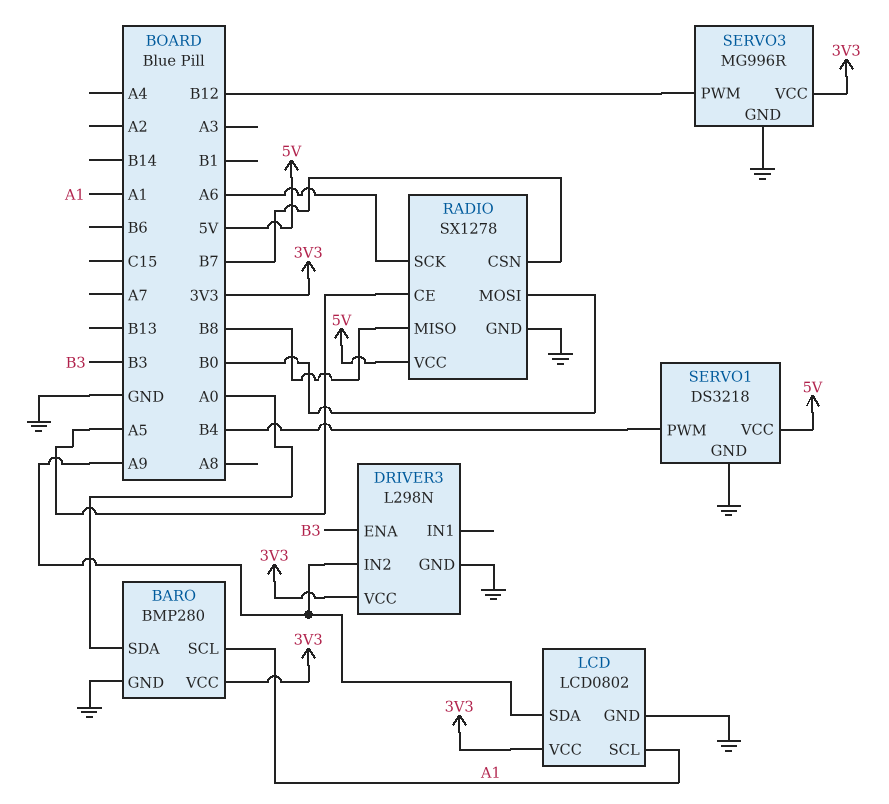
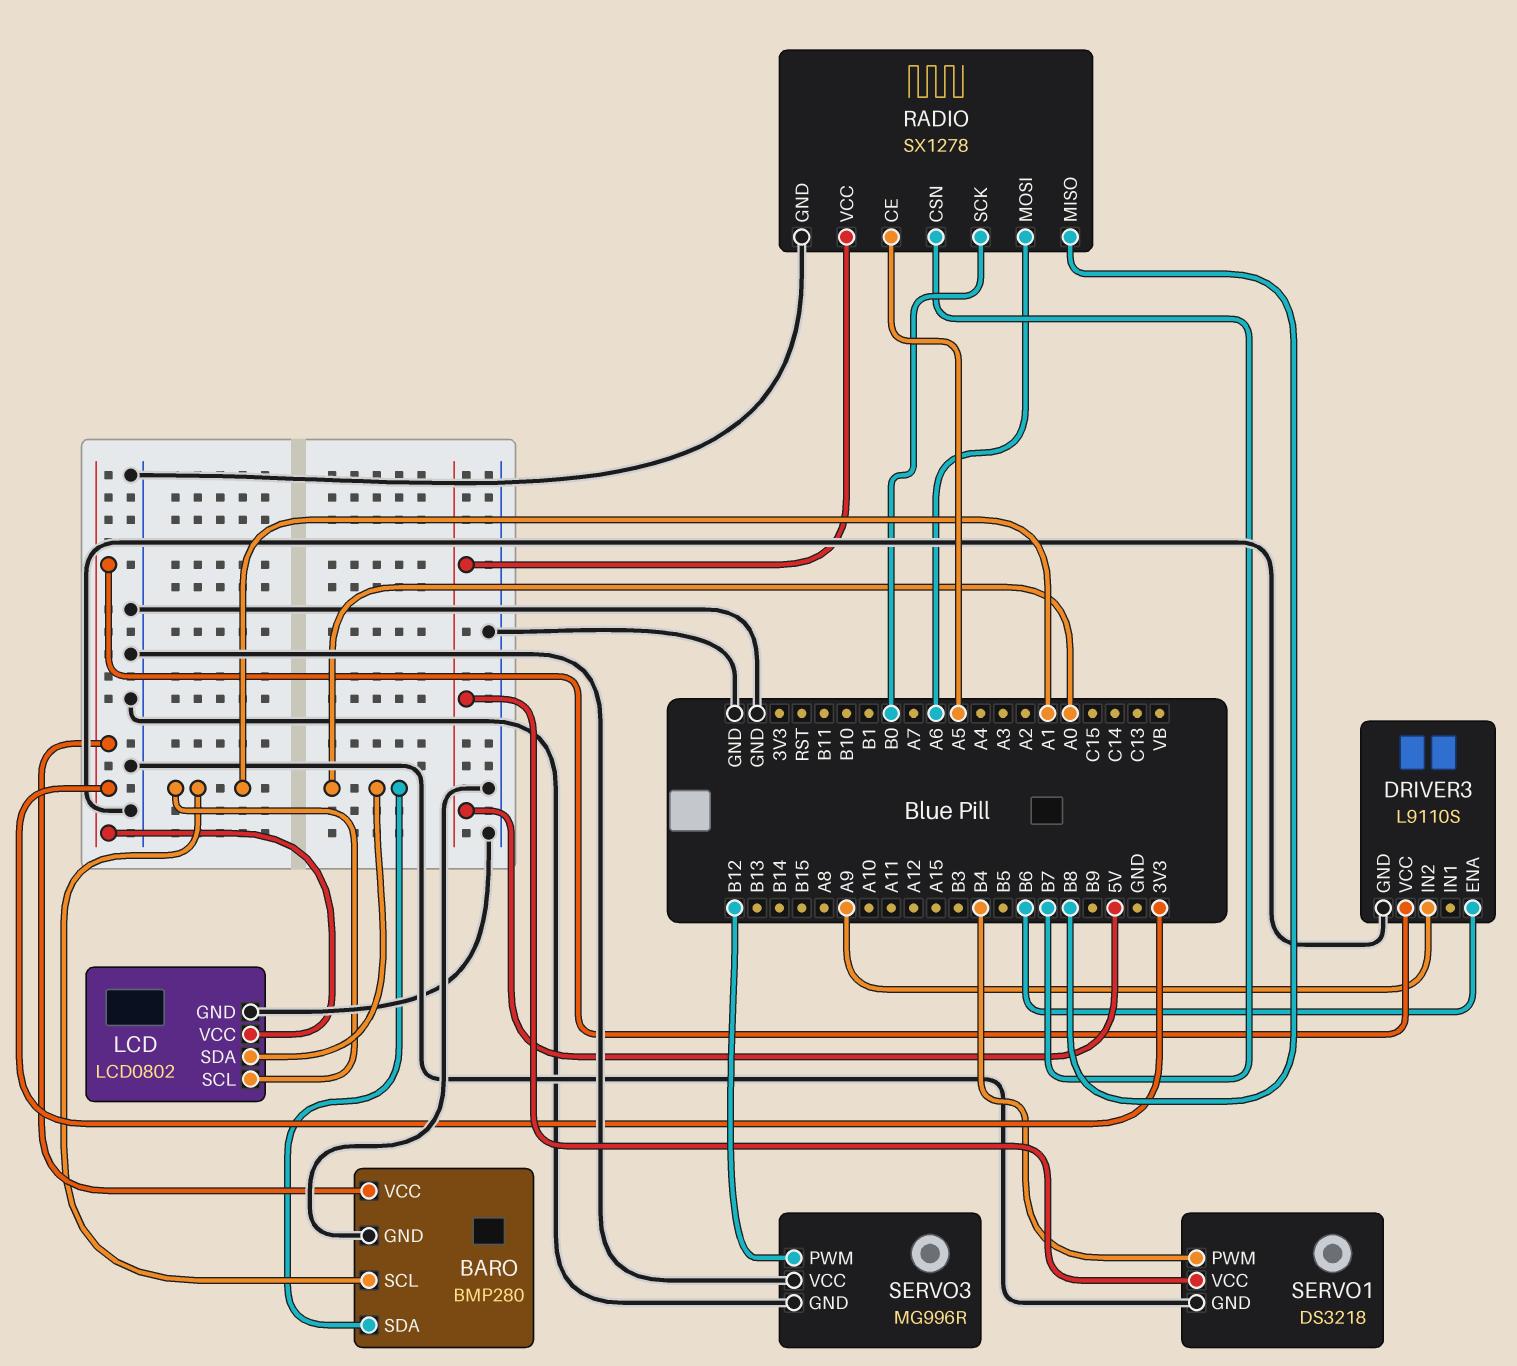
DRIVER3: L298N -> L9110S
DRIVER3 pin ENA: B3 -> B6
LCD pin SDA: A9 -> A0
RADIO pin MOSI: B0 -> A6
RADIO pin SCK: A6 -> B0
SERVO3 pin VCC: 3V3 -> GND

